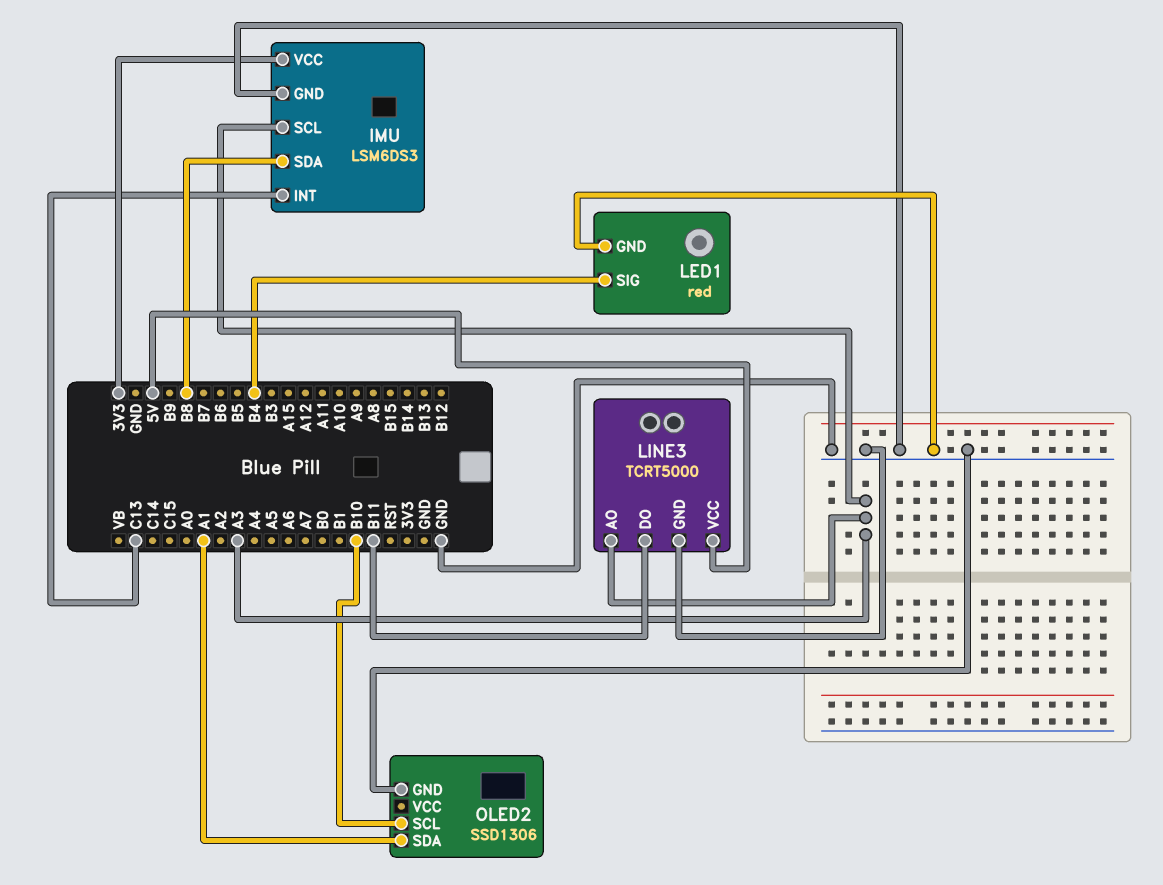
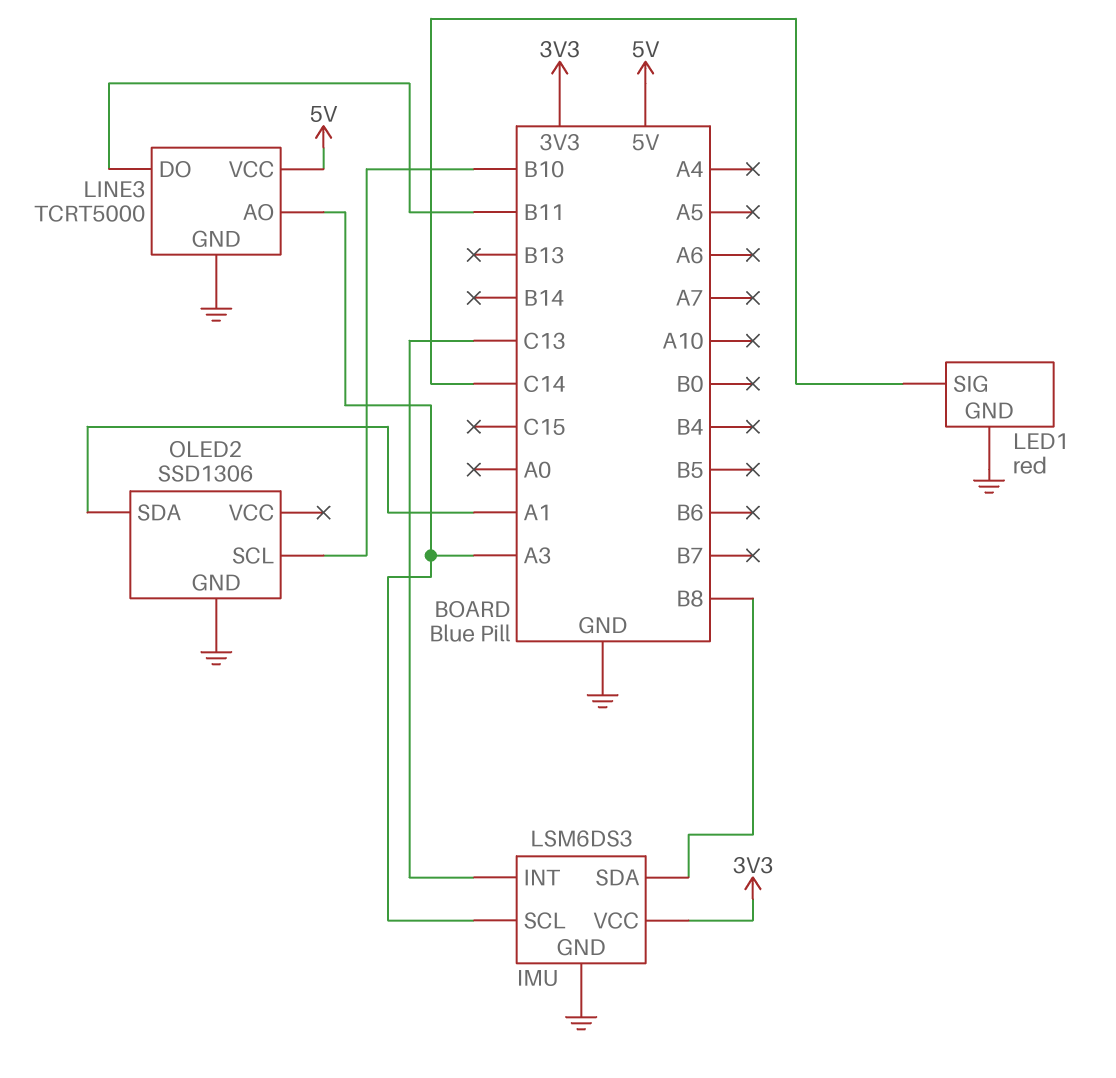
LED1 pin SIG: B4 -> C14

